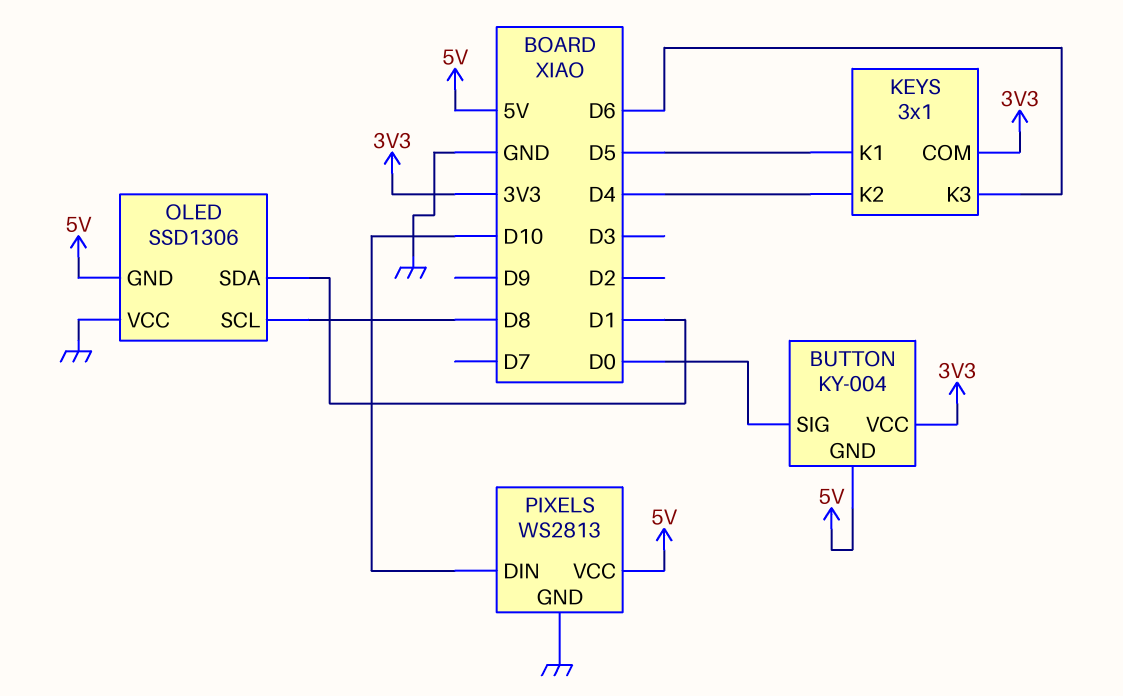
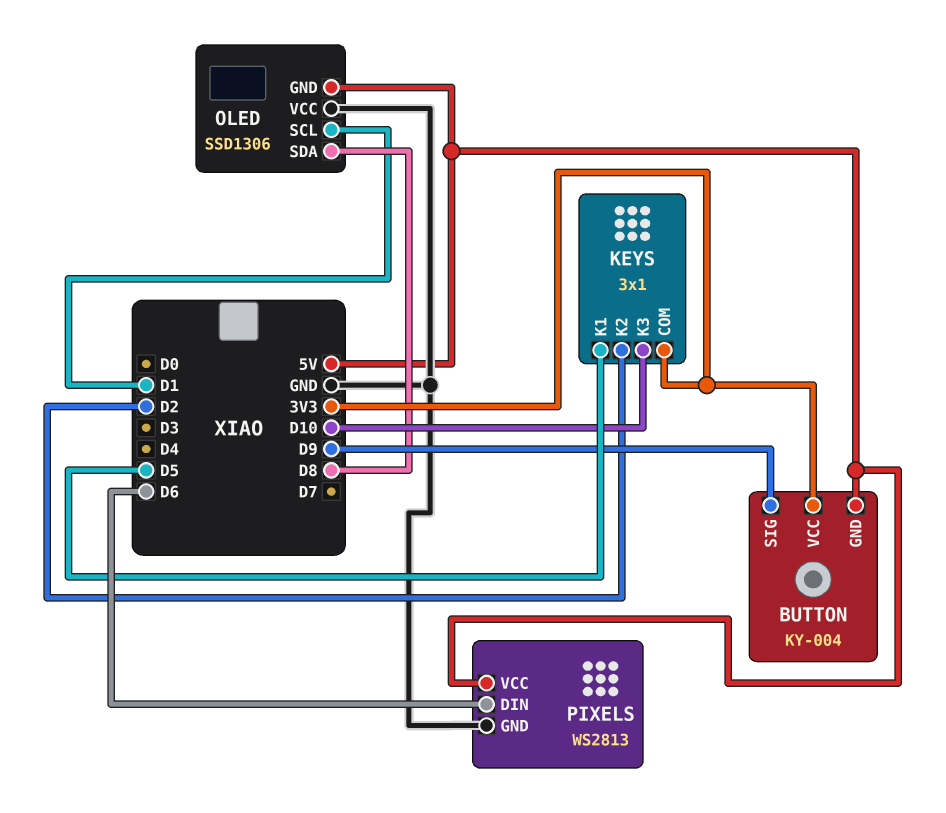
BUTTON pin SIG: D0 -> D9
KEYS pin K2: D4 -> D2
KEYS pin K3: D6 -> D10
OLED pin SCL: D8 -> D1
OLED pin SDA: D1 -> D8
PIXELS pin DIN: D10 -> D6

